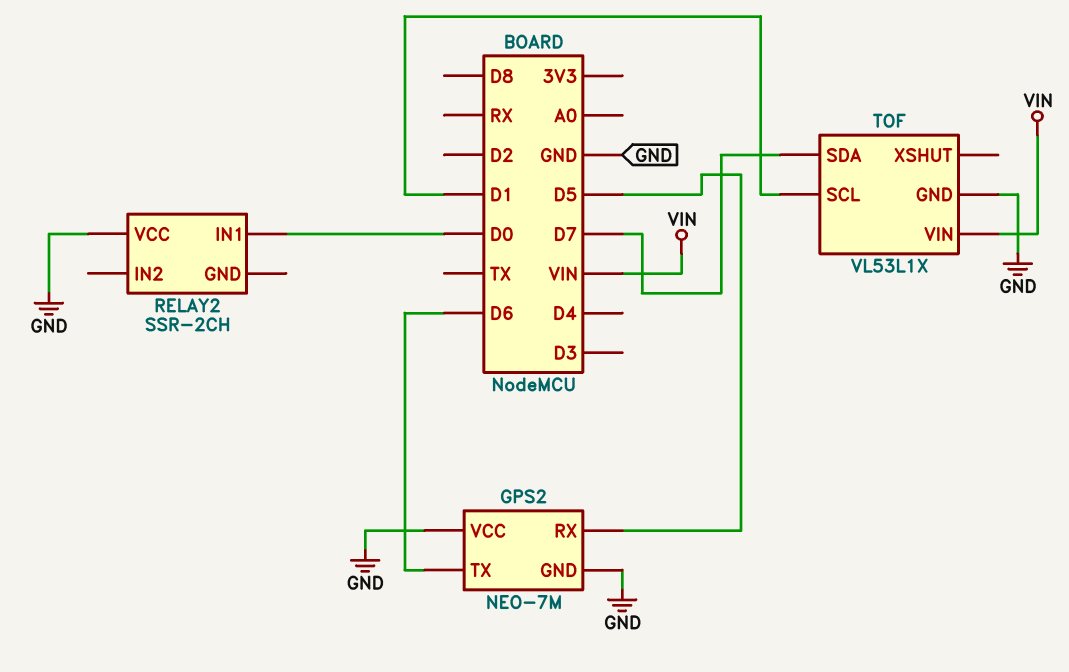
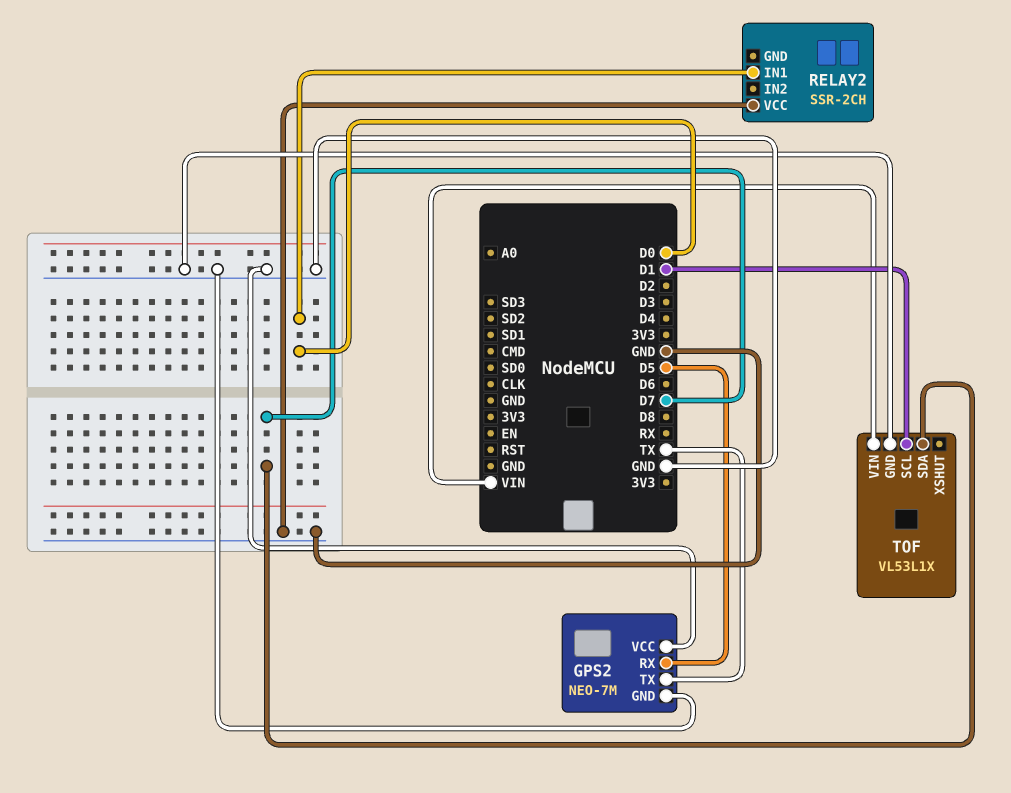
GPS2 pin TX: D6 -> TX

